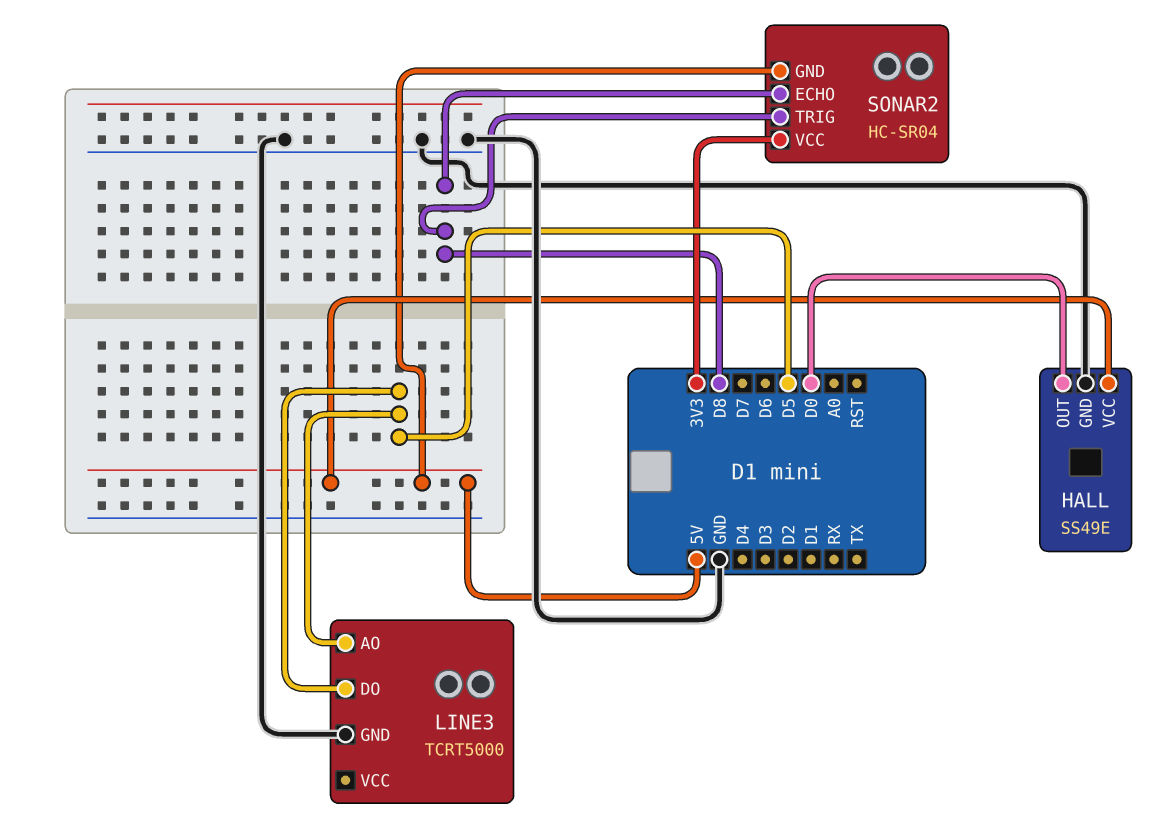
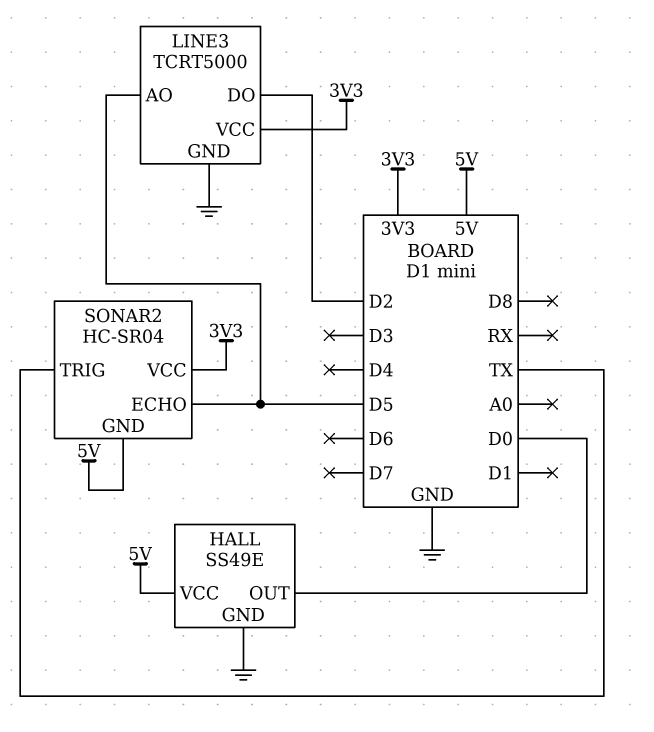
LINE3 pin DO: D5 -> D2
LINE3 pin VCC: none -> 3V3
SONAR2 pin ECHO: D8 -> D5
SONAR2 pin TRIG: D8 -> TX

